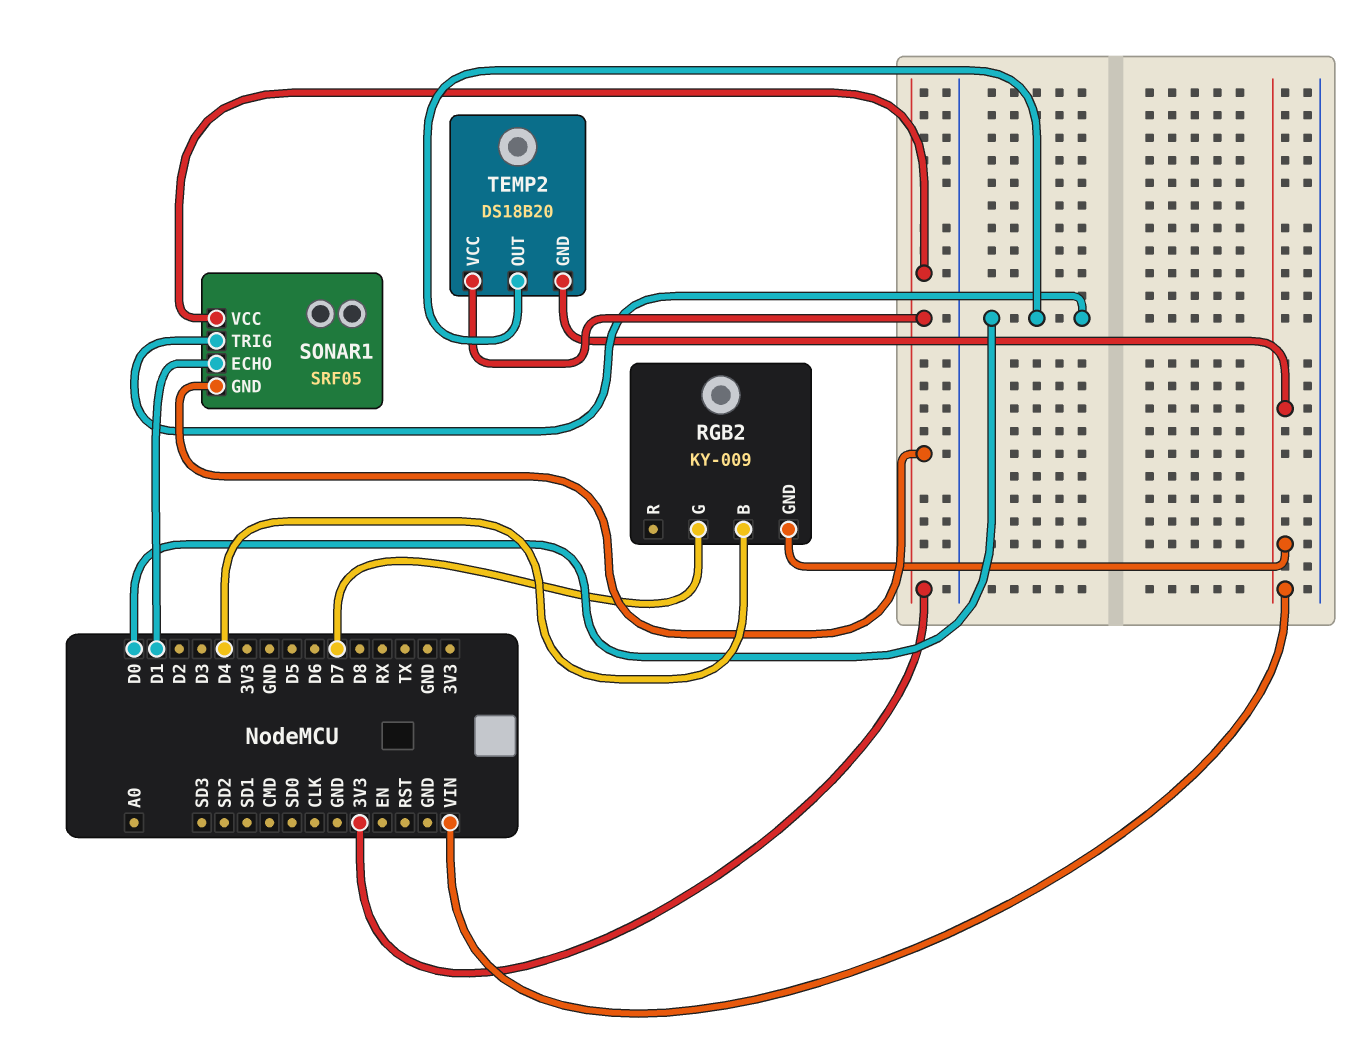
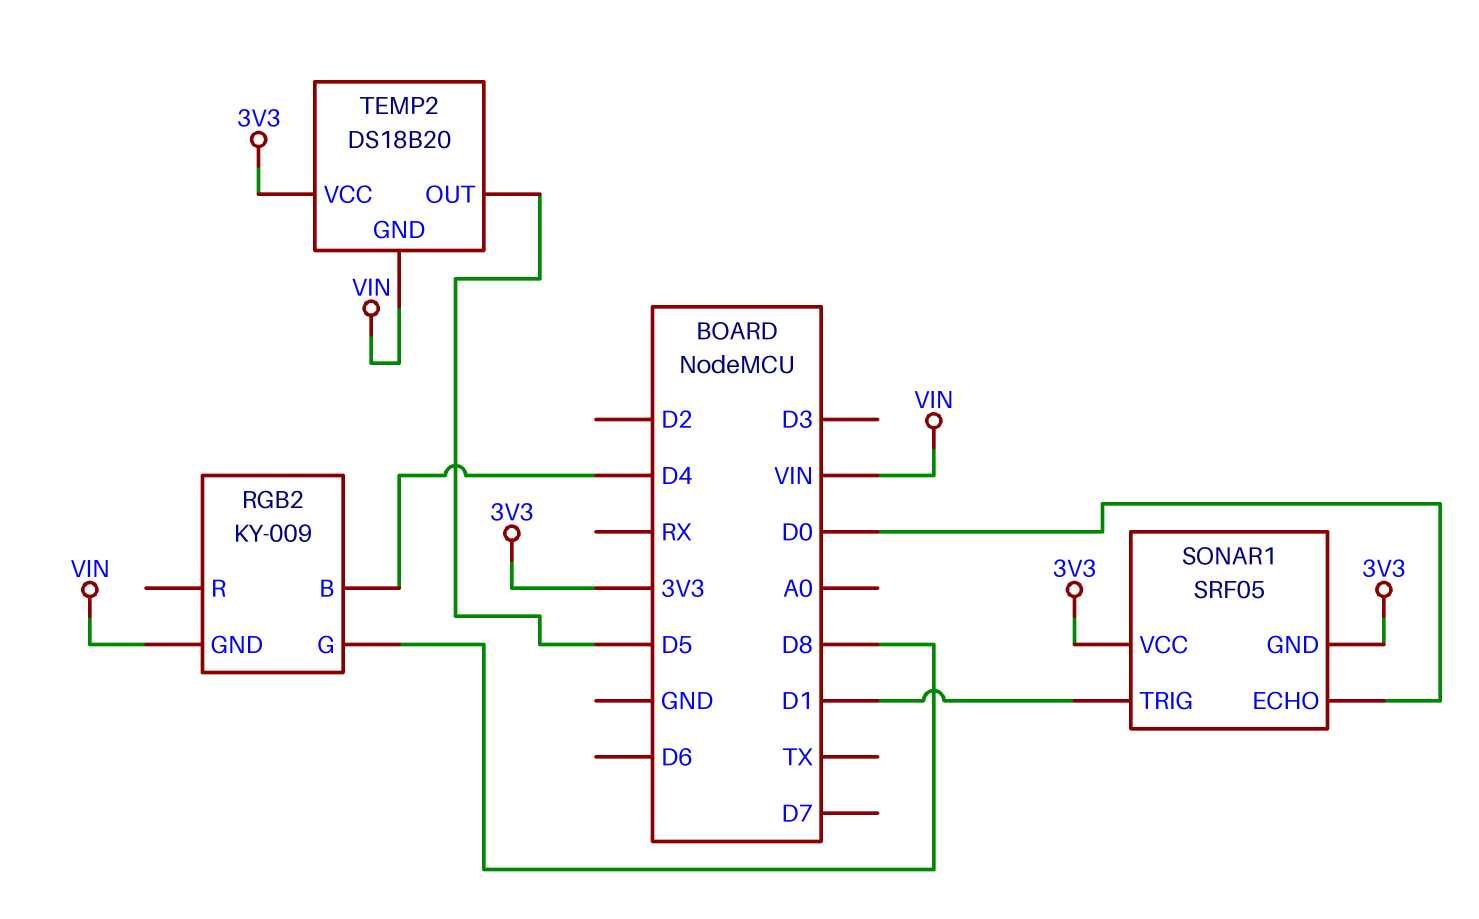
RGB2 pin G: D7 -> D8
SONAR1 pin ECHO: D1 -> D0
SONAR1 pin TRIG: D0 -> D1
TEMP2 pin OUT: D0 -> D5

